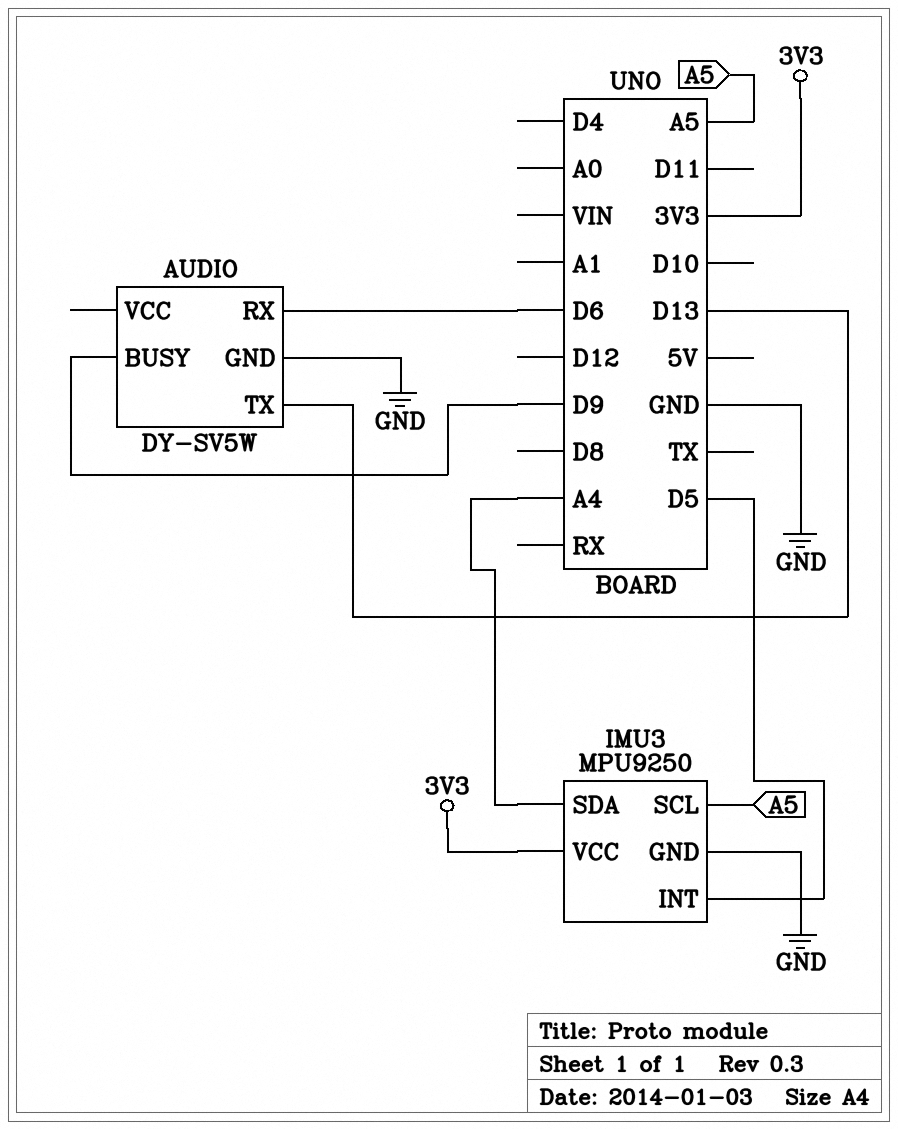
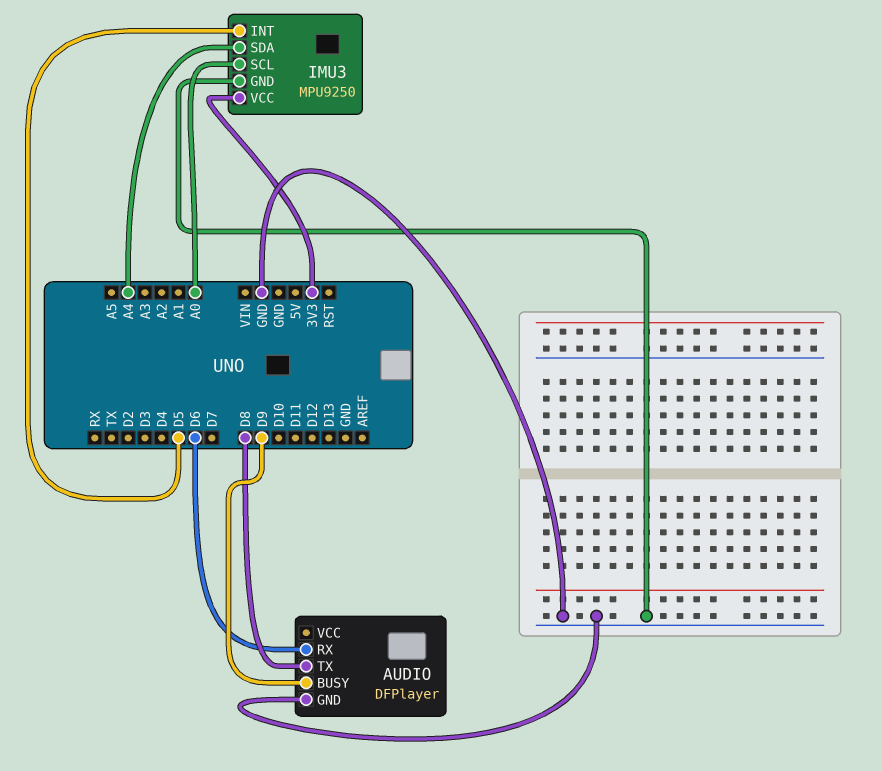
AUDIO: DY-SV5W -> DFPlayer
AUDIO pin TX: D13 -> D8
IMU3 pin SCL: A5 -> A0

